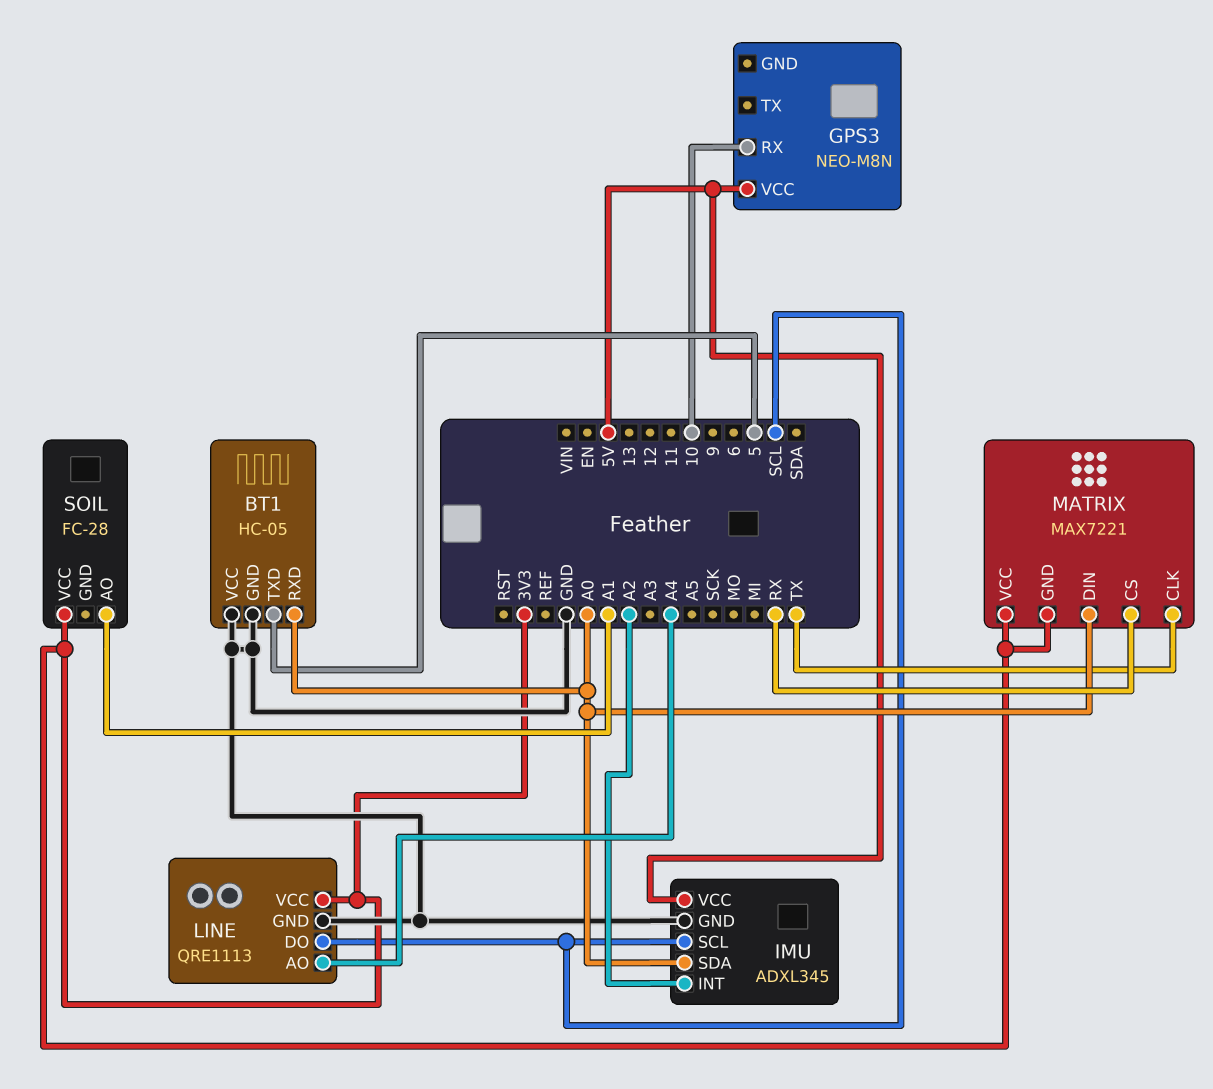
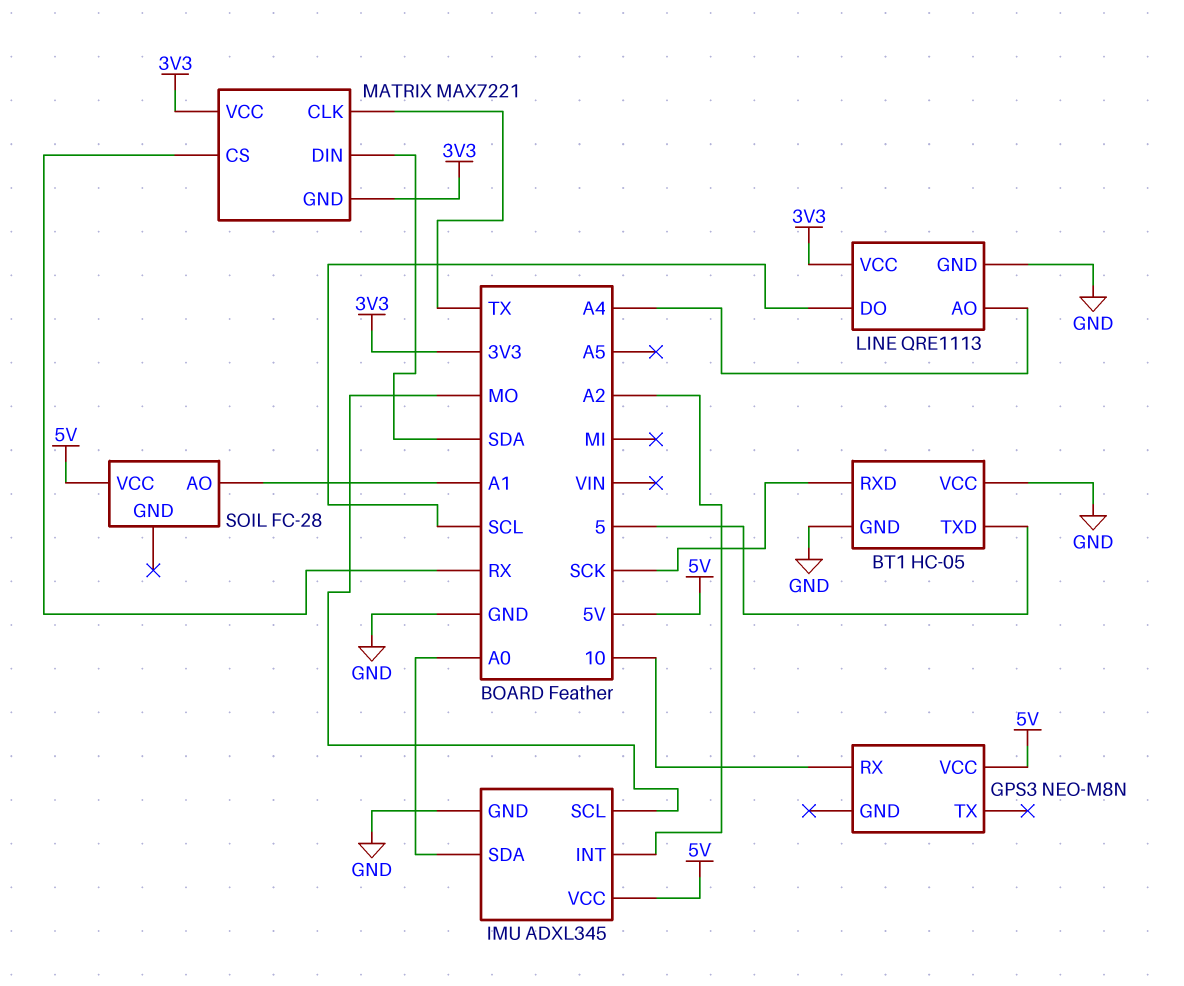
BT1 pin RXD: A0 -> SCK
IMU pin SCL: SCL -> MO
MATRIX pin DIN: A0 -> SDA
SOIL pin VCC: 3V3 -> 5V

